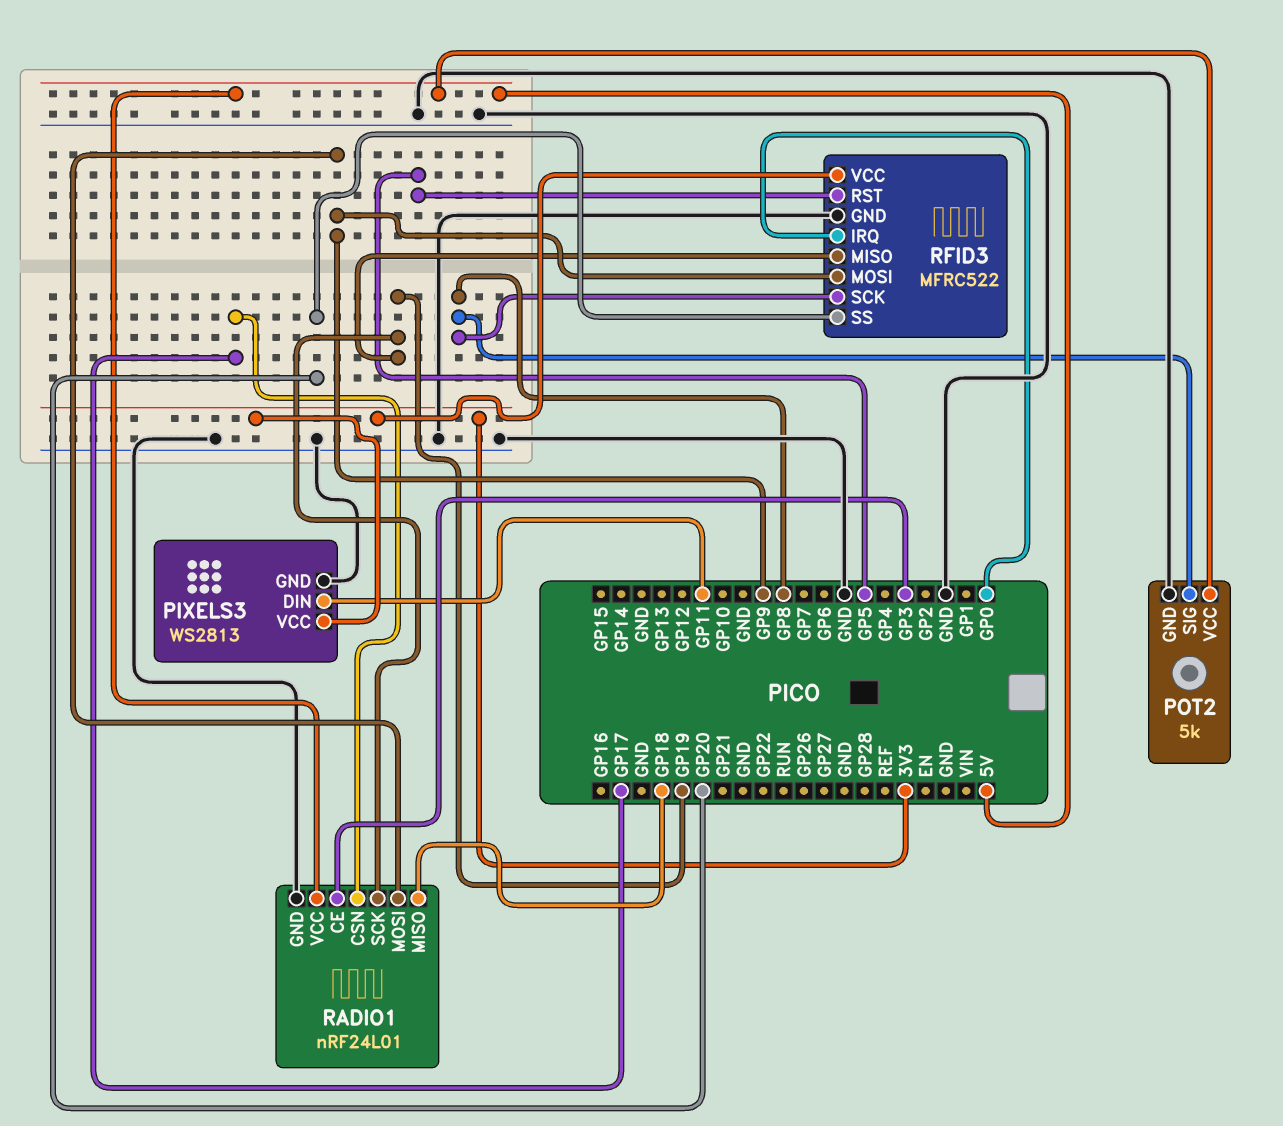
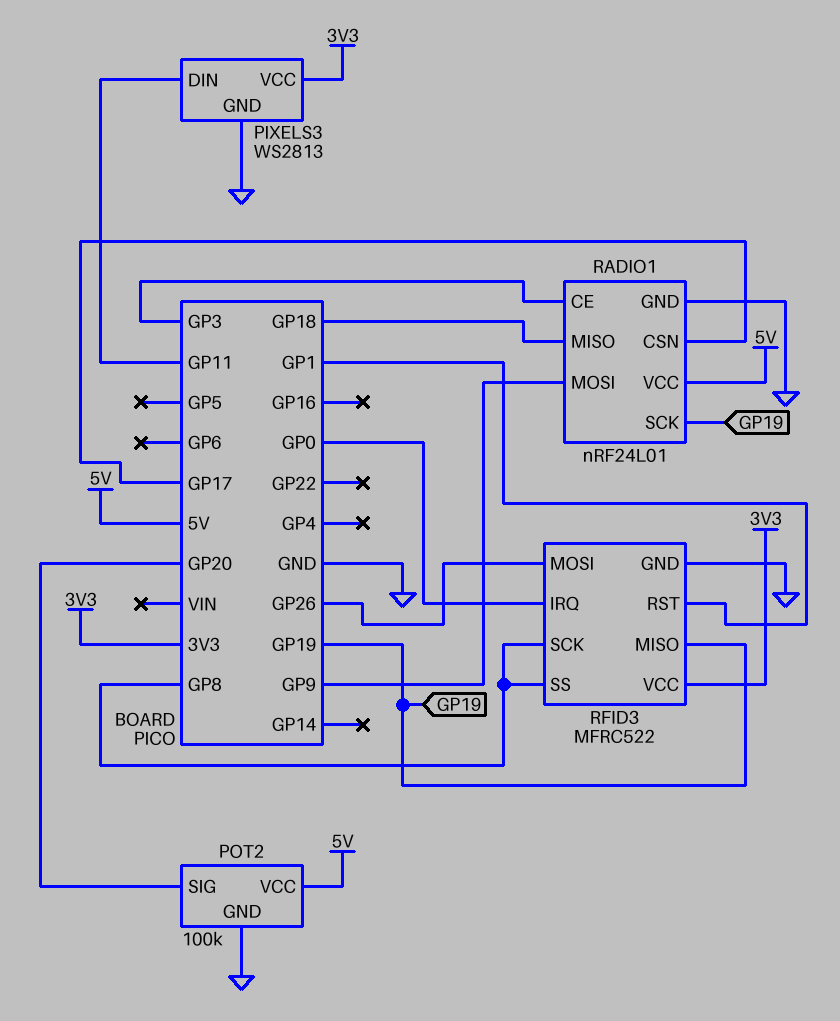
POT2: 5k -> 100k
POT2 pin SIG: GP8 -> GP20
RFID3 pin MOSI: GP9 -> GP26
RFID3 pin RST: GP5 -> GP1
RFID3 pin SS: GP20 -> GP8

